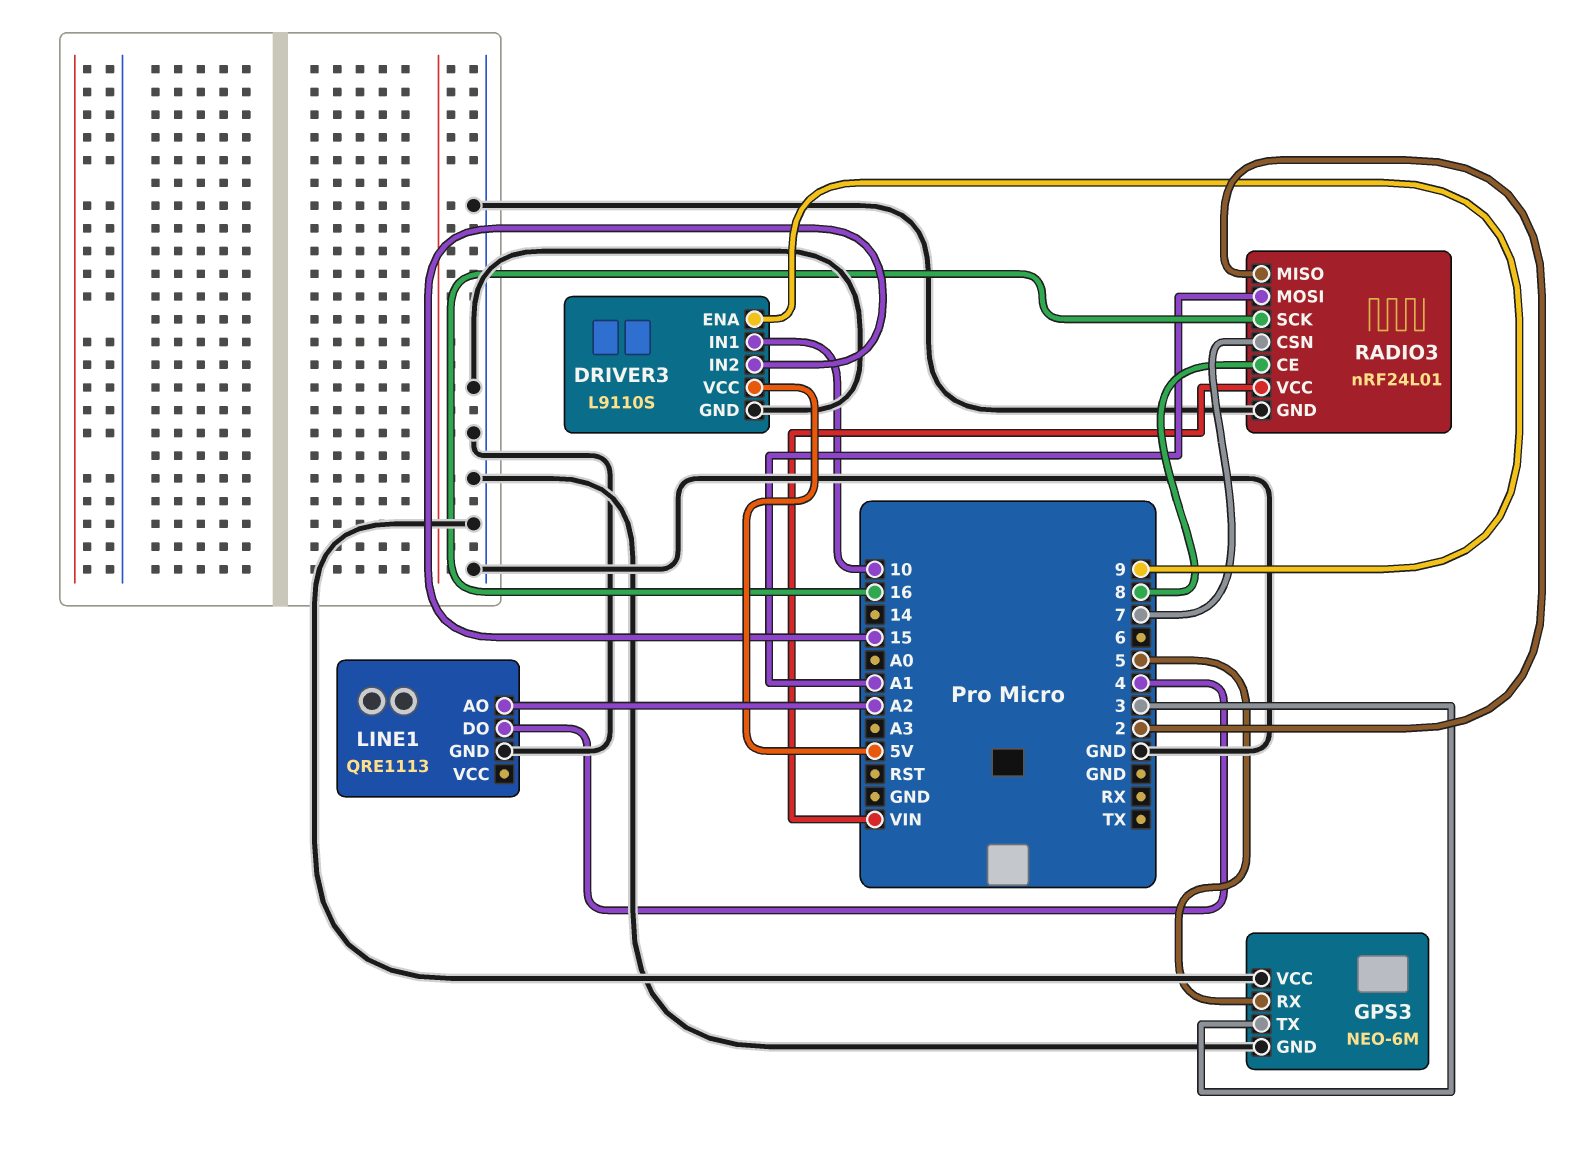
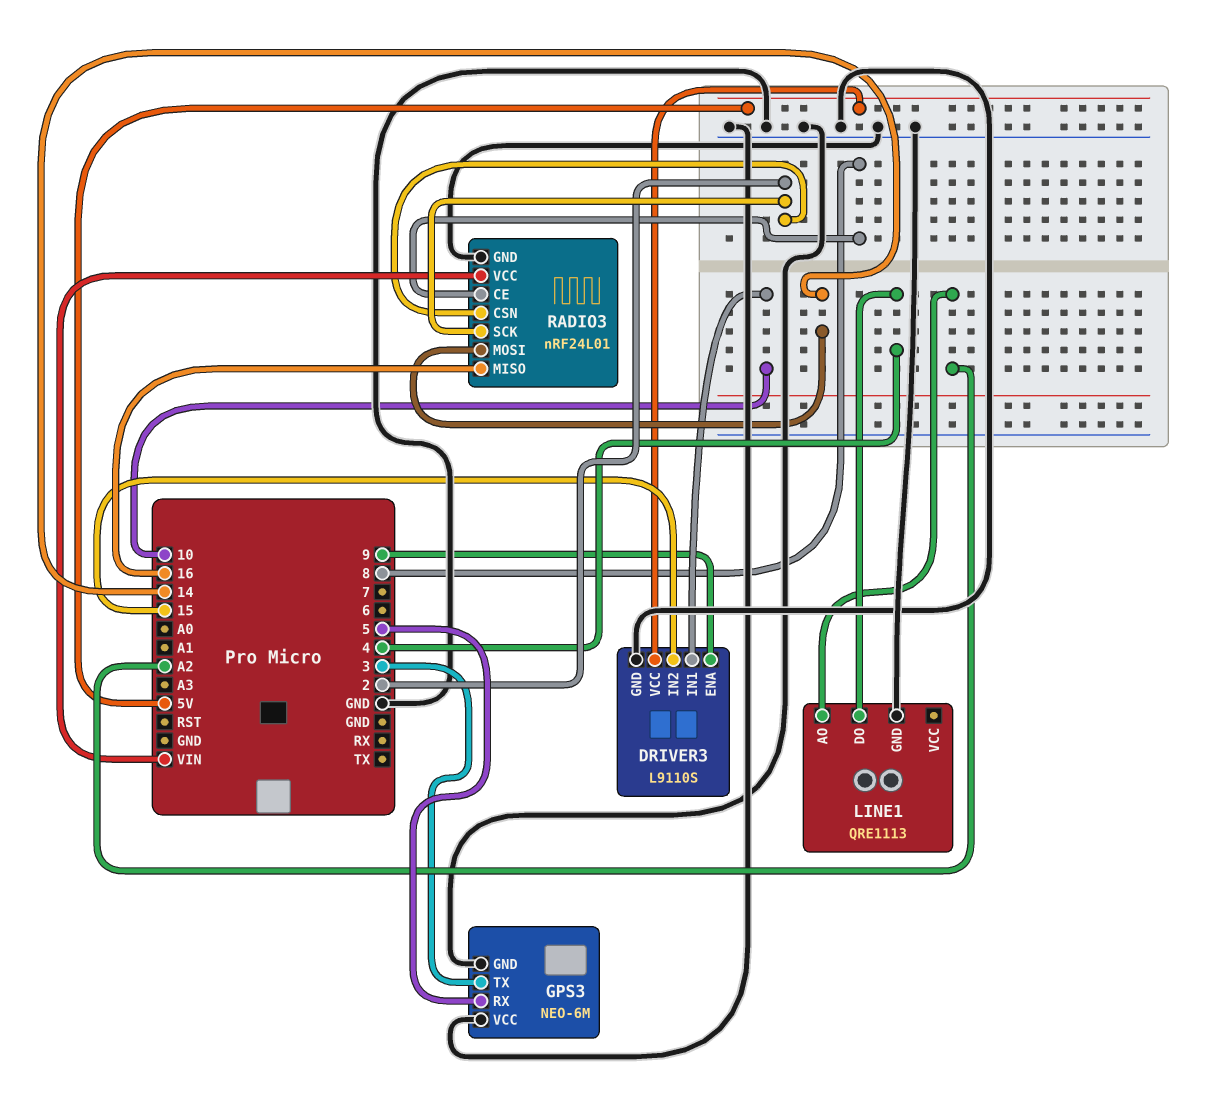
RADIO3 pin CSN: 7 -> 2
RADIO3 pin MISO: 2 -> 16
RADIO3 pin MOSI: A1 -> 14
RADIO3 pin SCK: 16 -> 2

